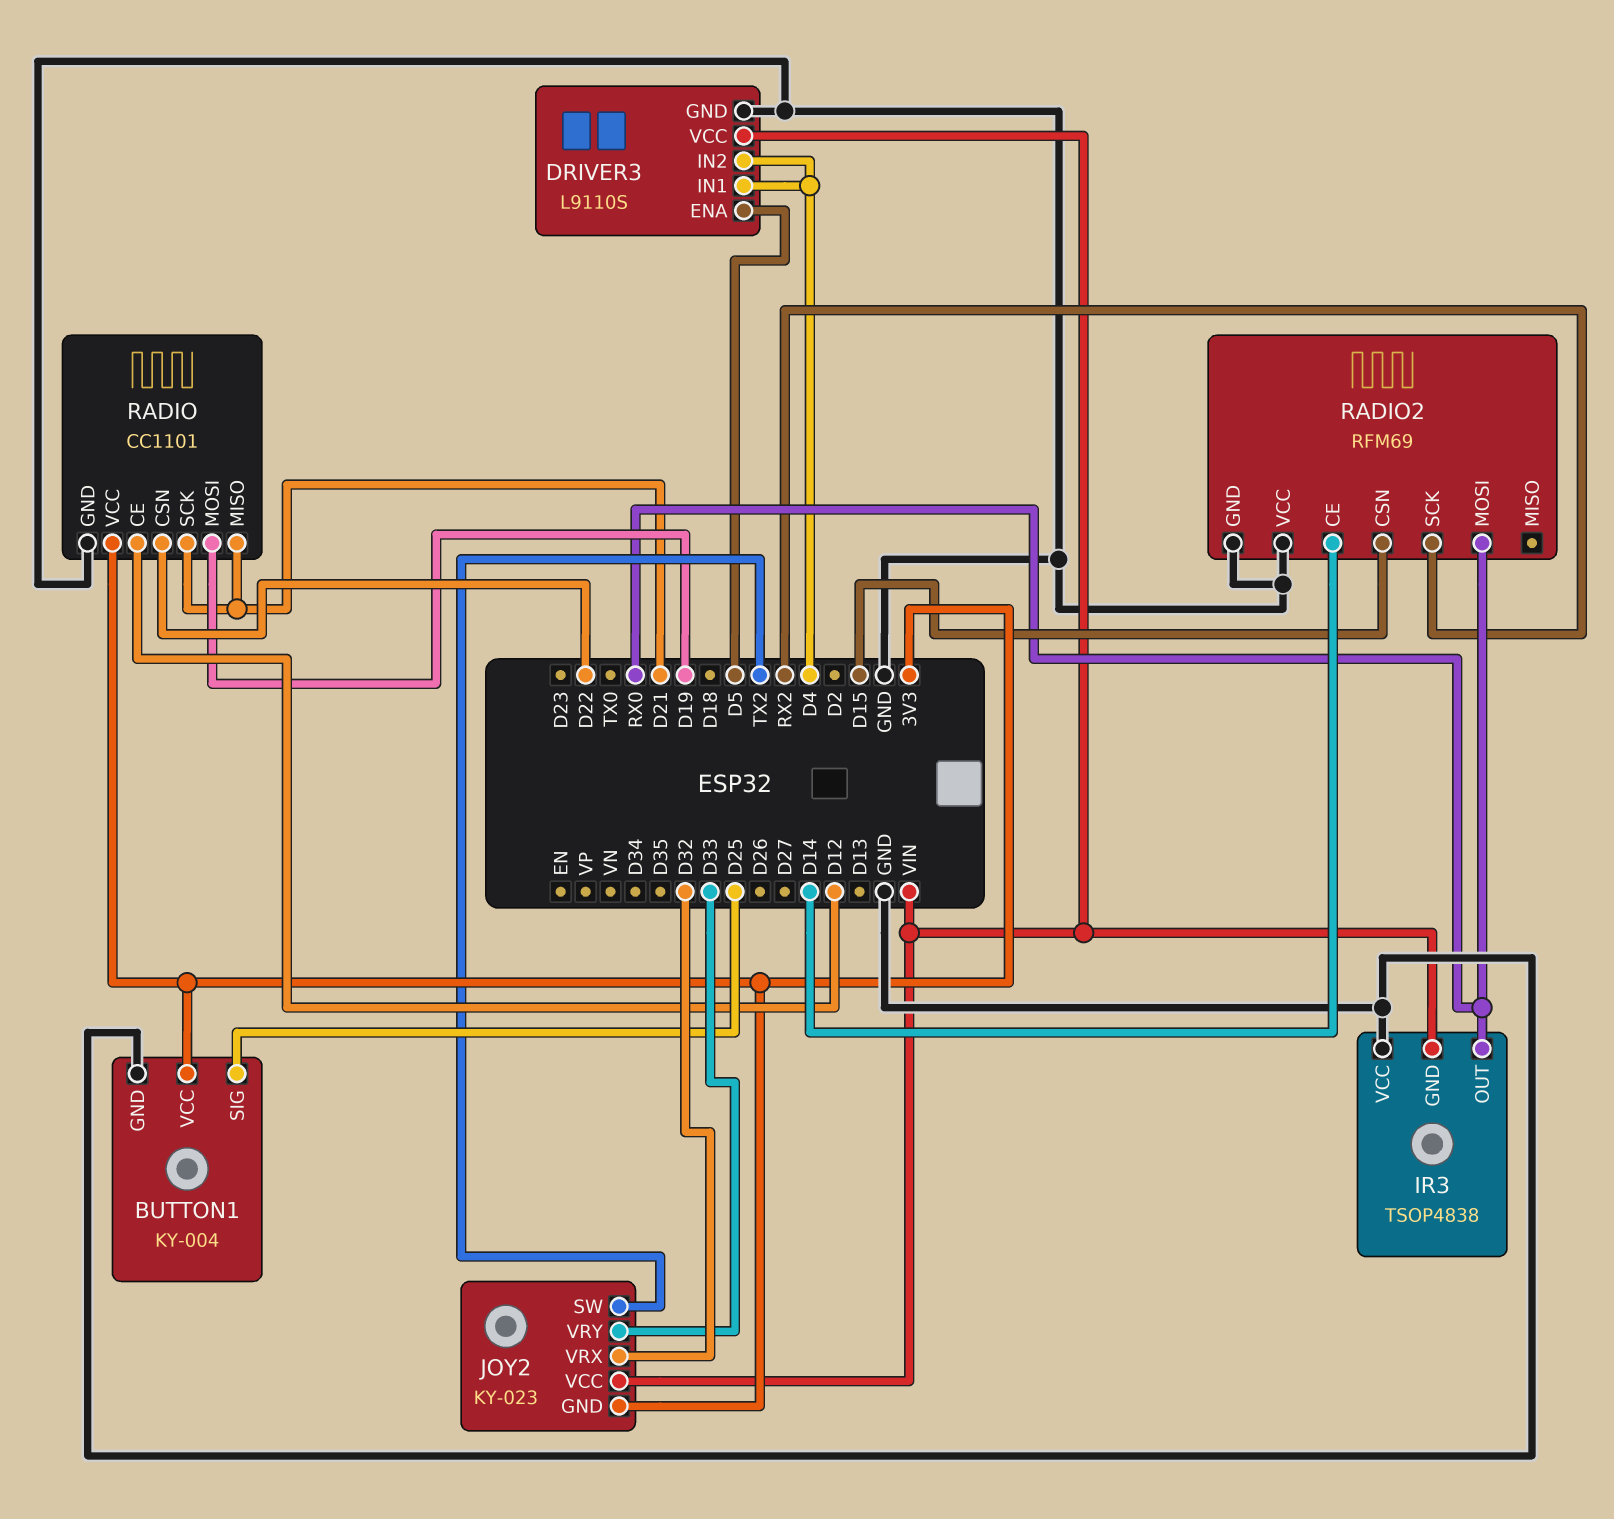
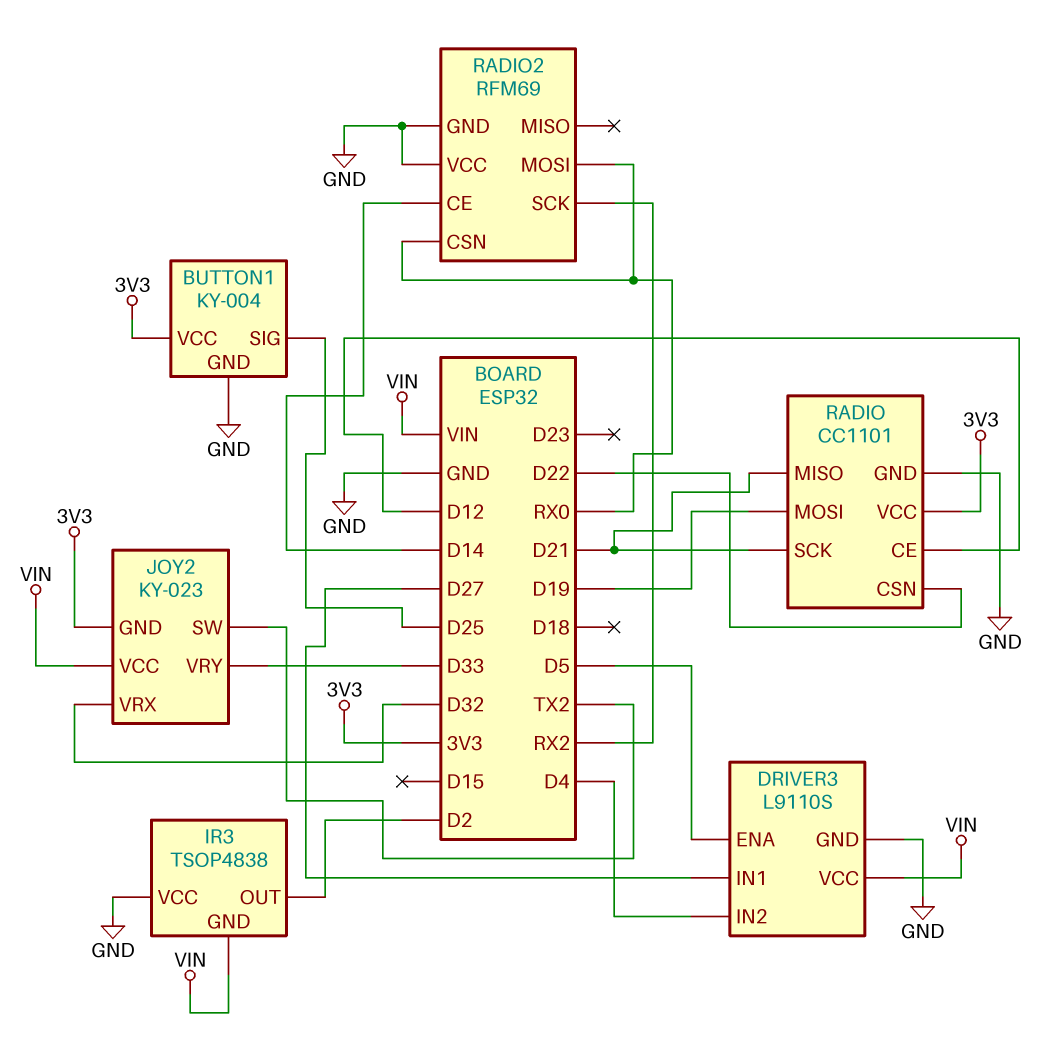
DRIVER3 pin IN1: D4 -> D27
IR3 pin OUT: RX0 -> D2
RADIO2 pin CSN: D15 -> RX0

